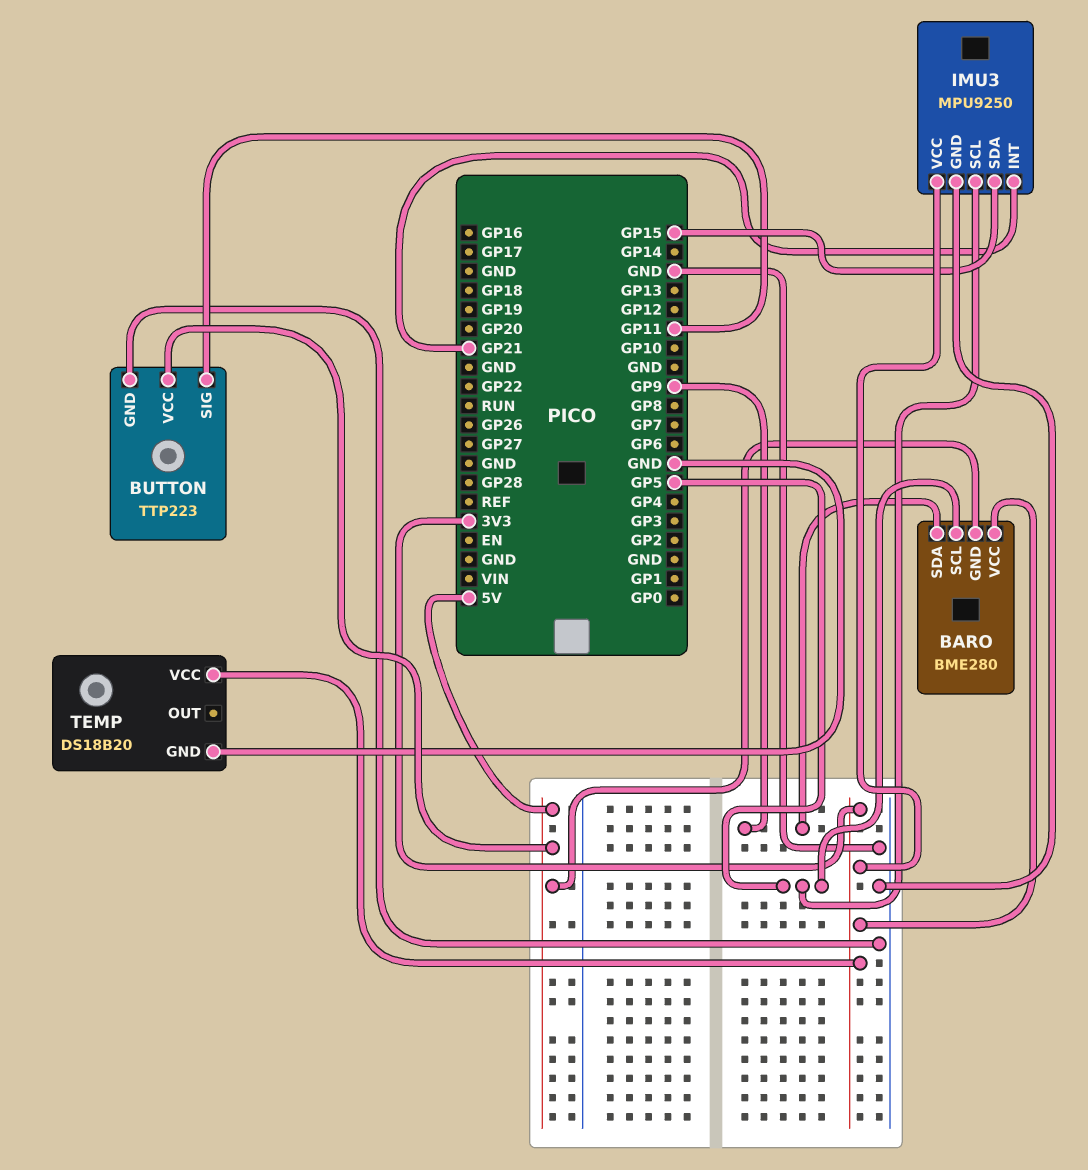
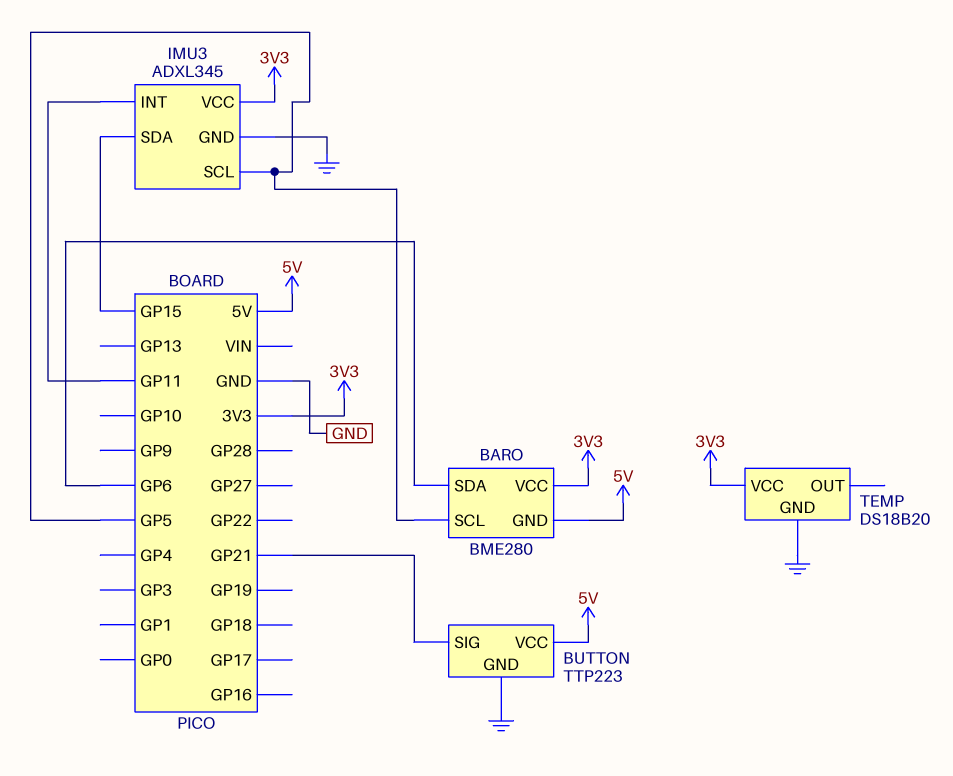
BARO pin SDA: GP9 -> GP6
BUTTON pin SIG: GP11 -> GP21
IMU3: MPU9250 -> ADXL345
IMU3 pin INT: GP21 -> GP11

